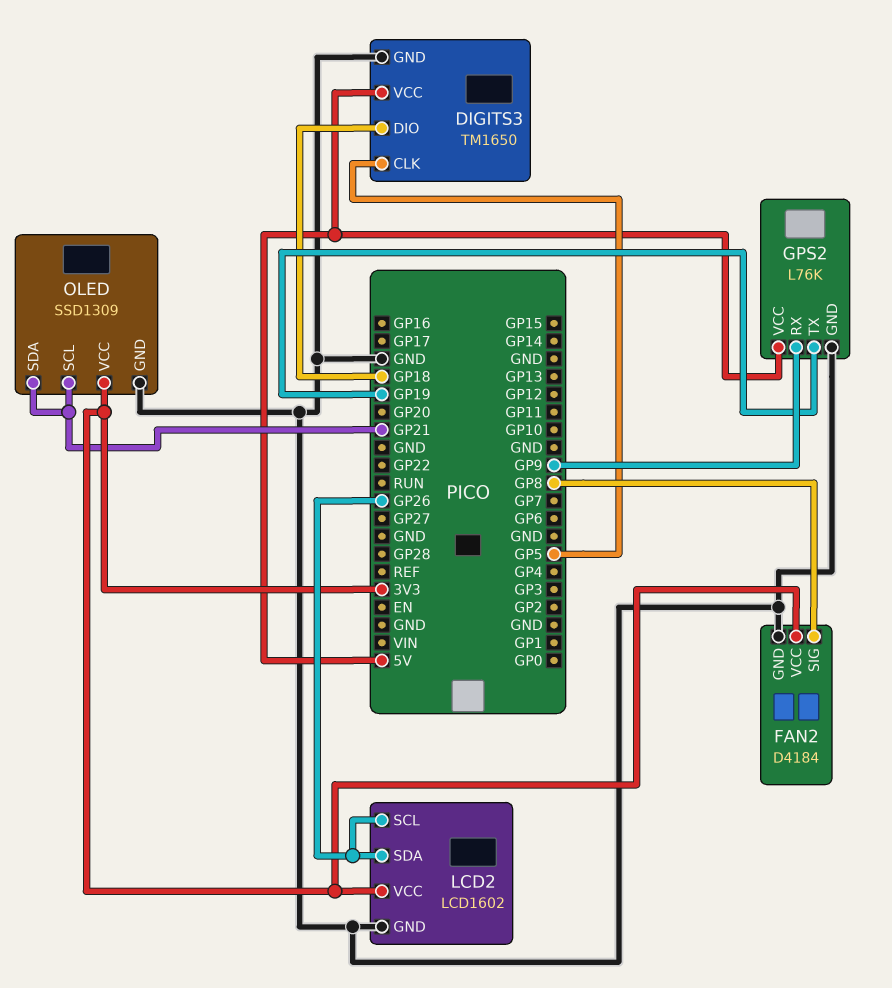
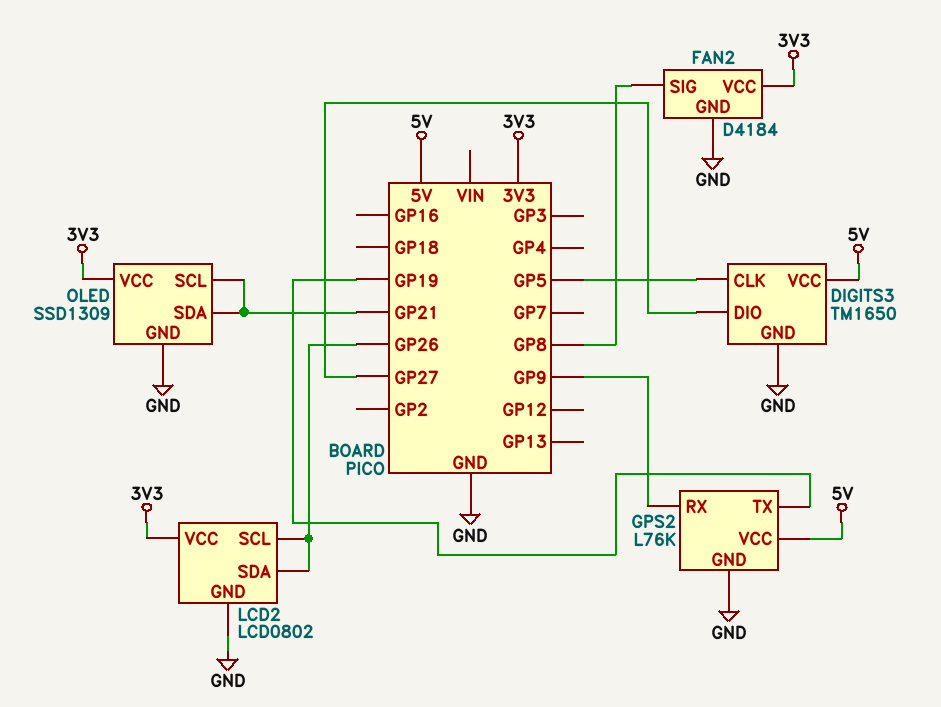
DIGITS3 pin DIO: GP18 -> GP27
LCD2: LCD1602 -> LCD0802

